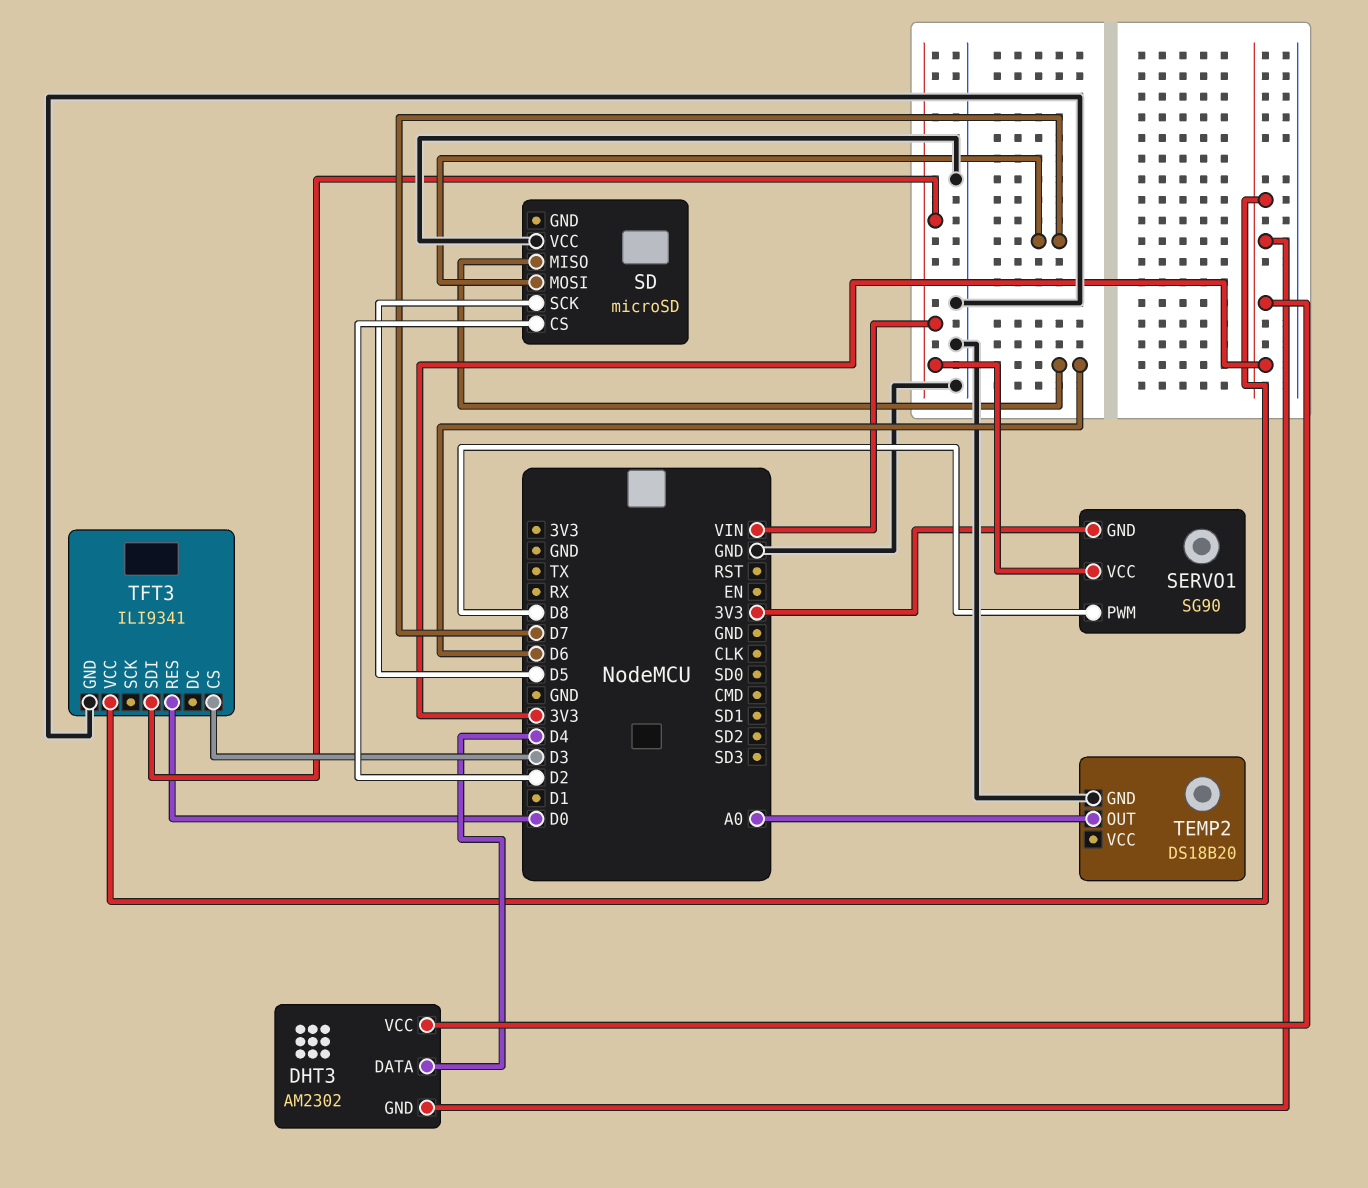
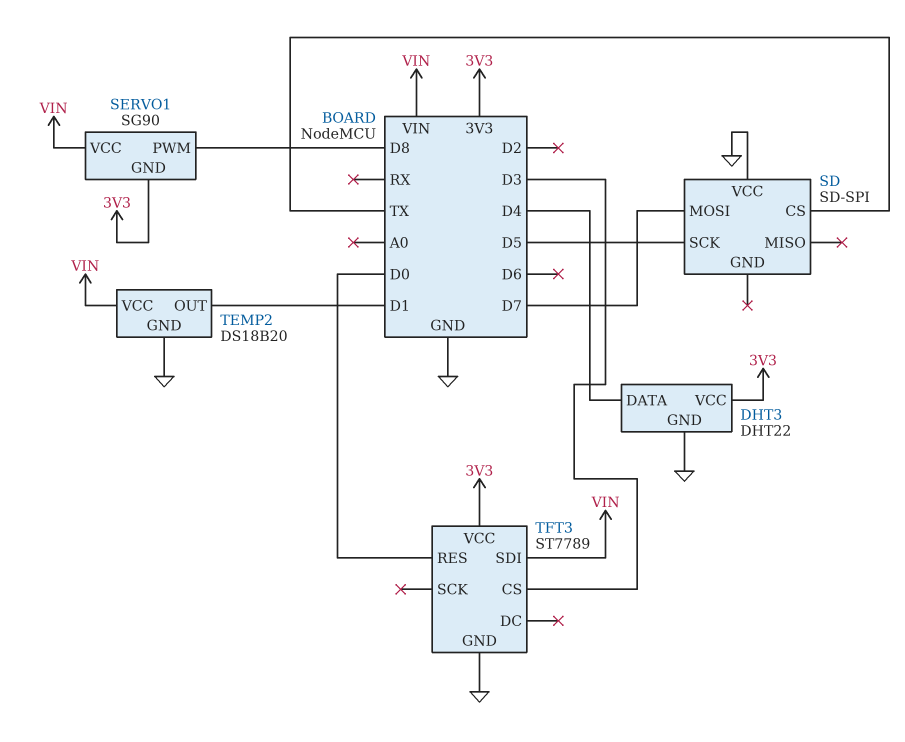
DHT3: AM2302 -> DHT22
DHT3 pin GND: 3V3 -> GND
SD: microSD -> SD-SPI
SD pin CS: D2 -> TX
SD pin MISO: D6 -> none
TEMP2 pin OUT: A0 -> D1
TEMP2 pin VCC: none -> VIN
TFT3: ILI9341 -> ST7789

